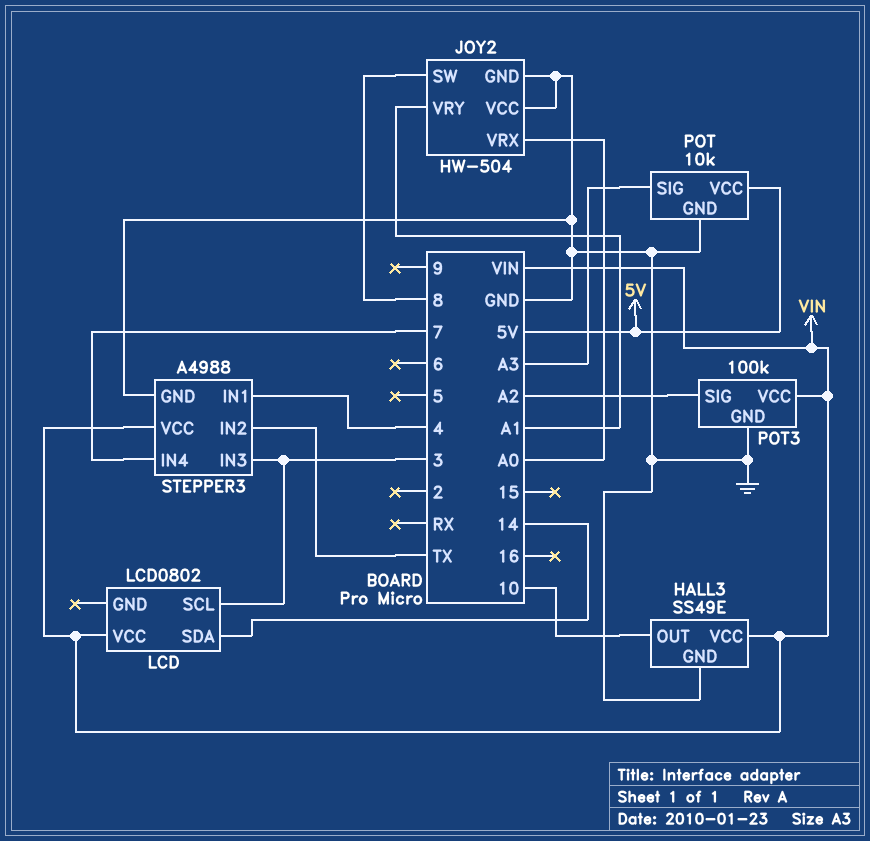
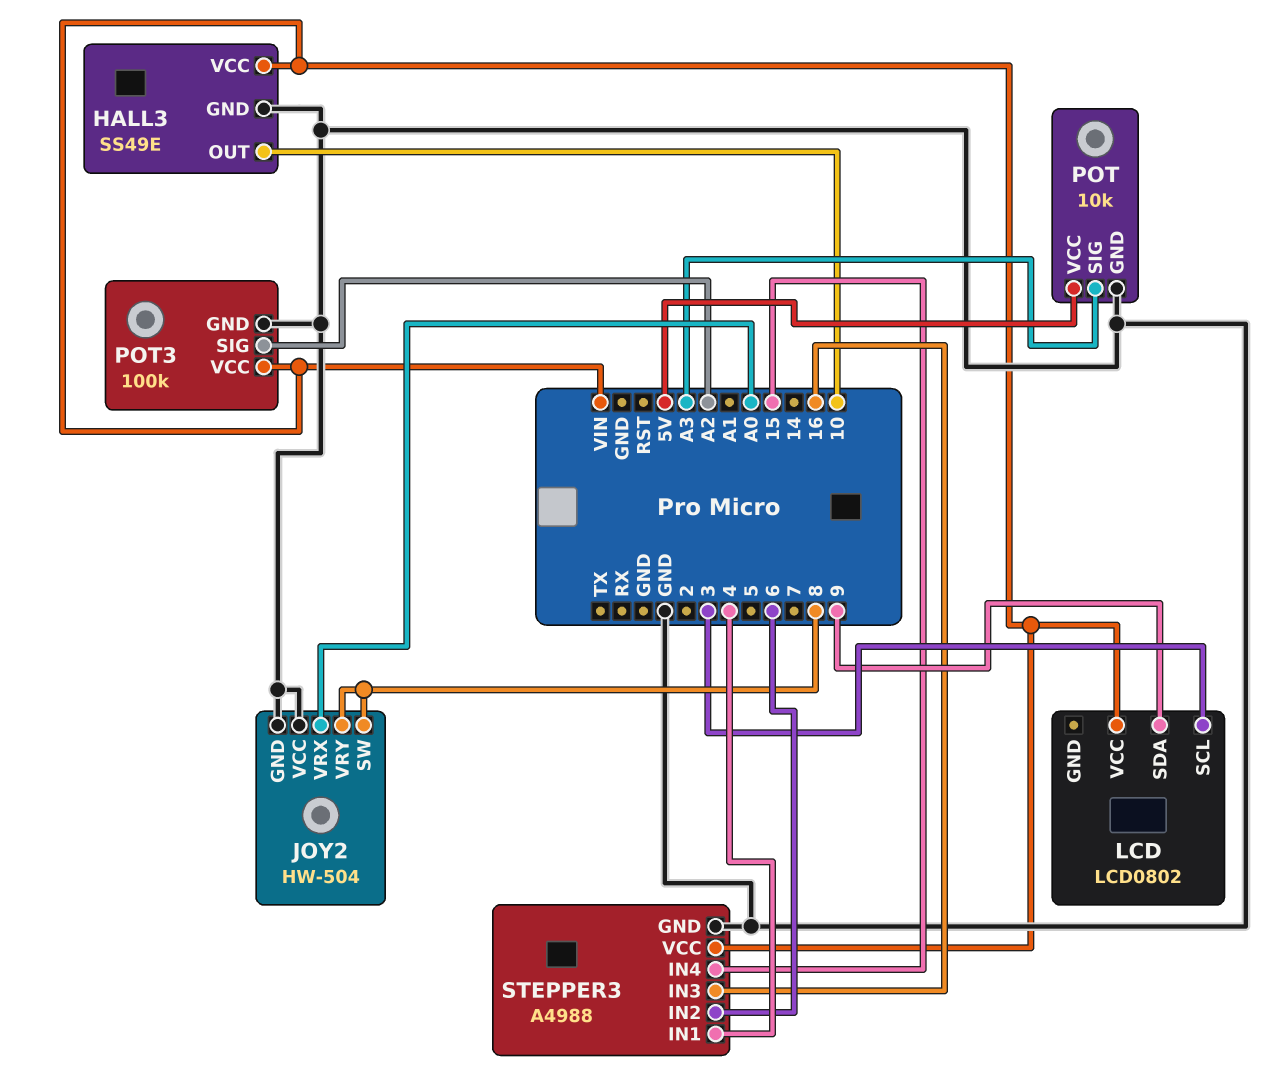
JOY2 pin VRY: A1 -> 8
LCD pin SDA: 14 -> 9
STEPPER3 pin IN2: TX -> 6
STEPPER3 pin IN3: 3 -> 16
STEPPER3 pin IN4: 7 -> 15

